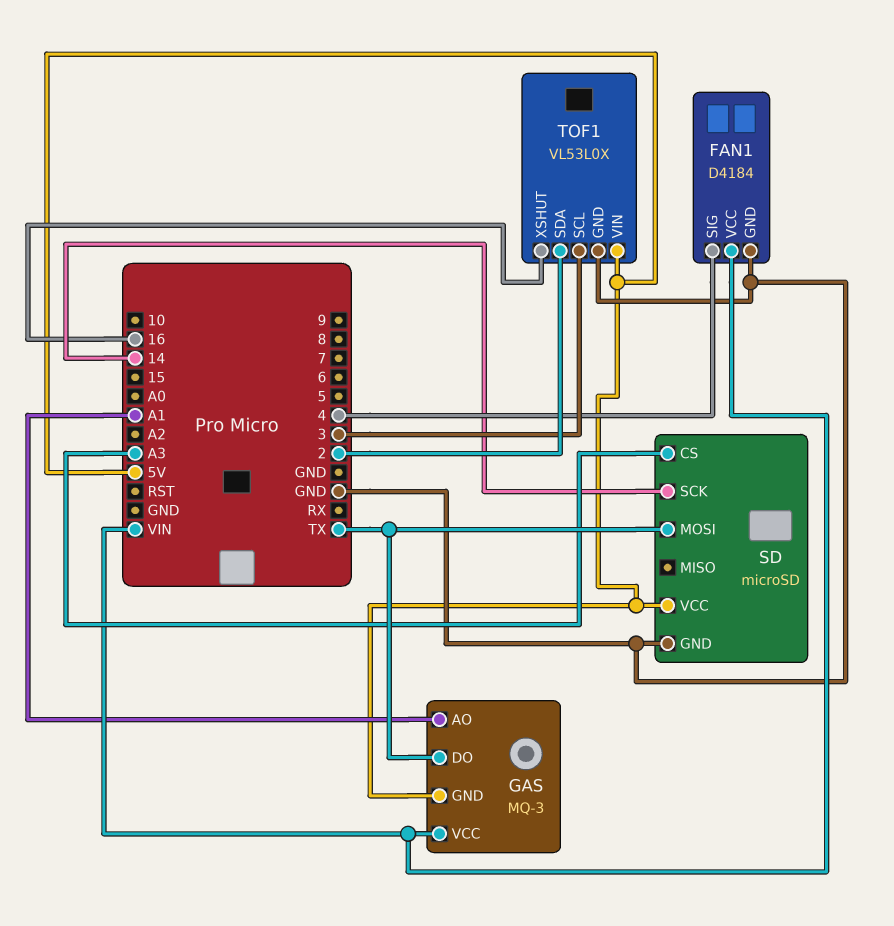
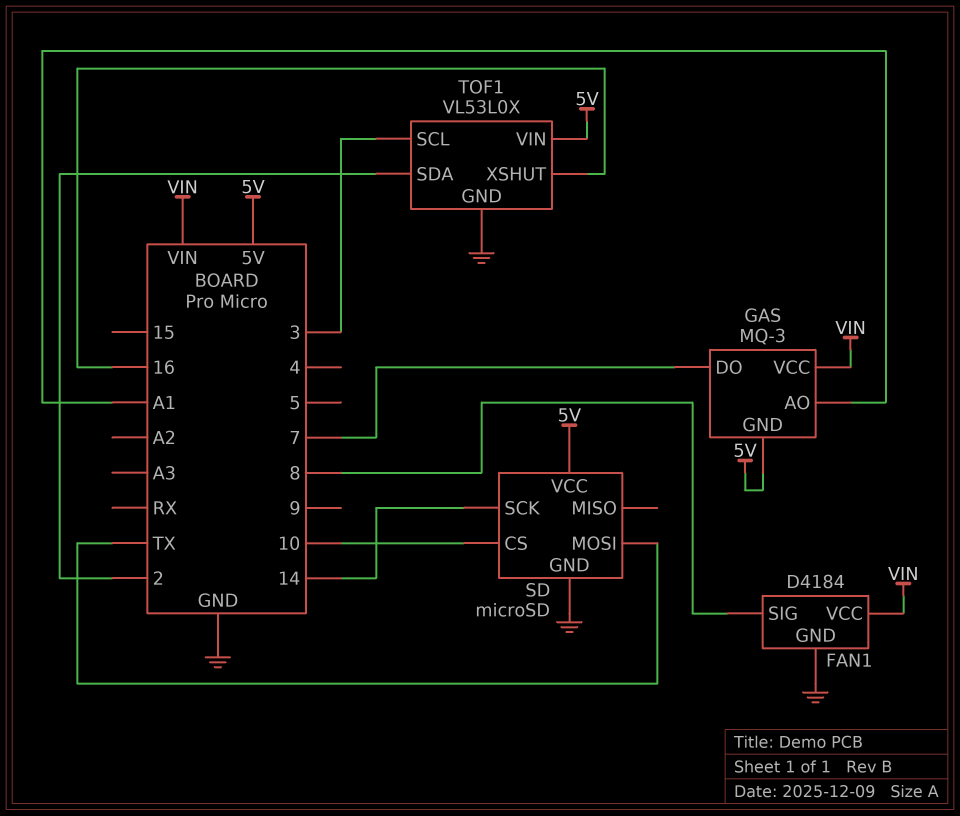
FAN1 pin SIG: 4 -> 8
GAS pin DO: TX -> 7
SD pin CS: A3 -> 10

